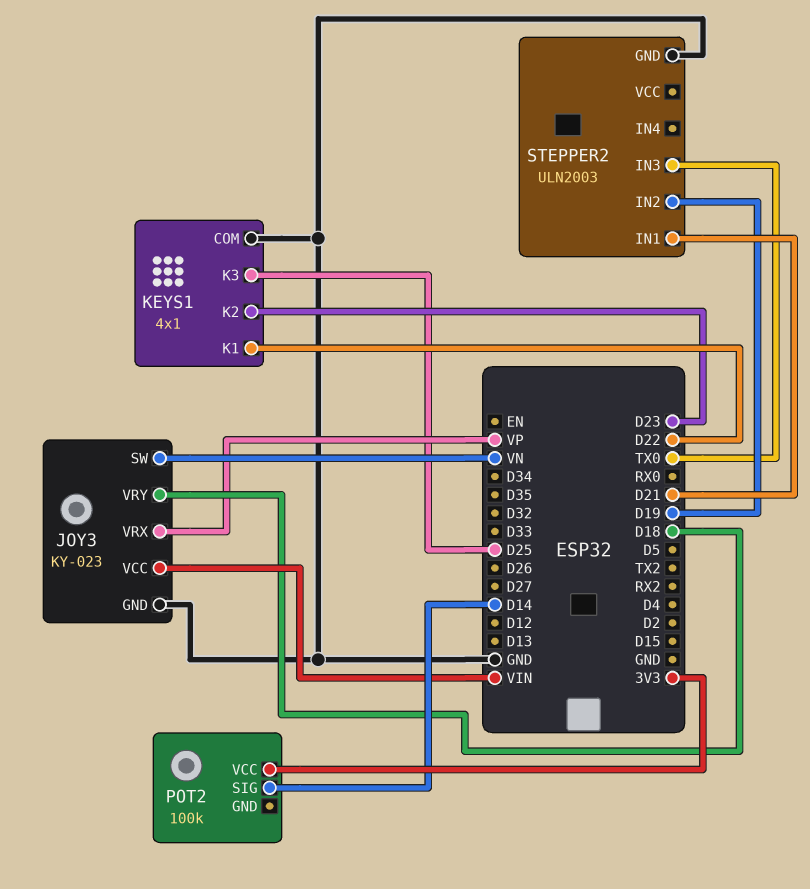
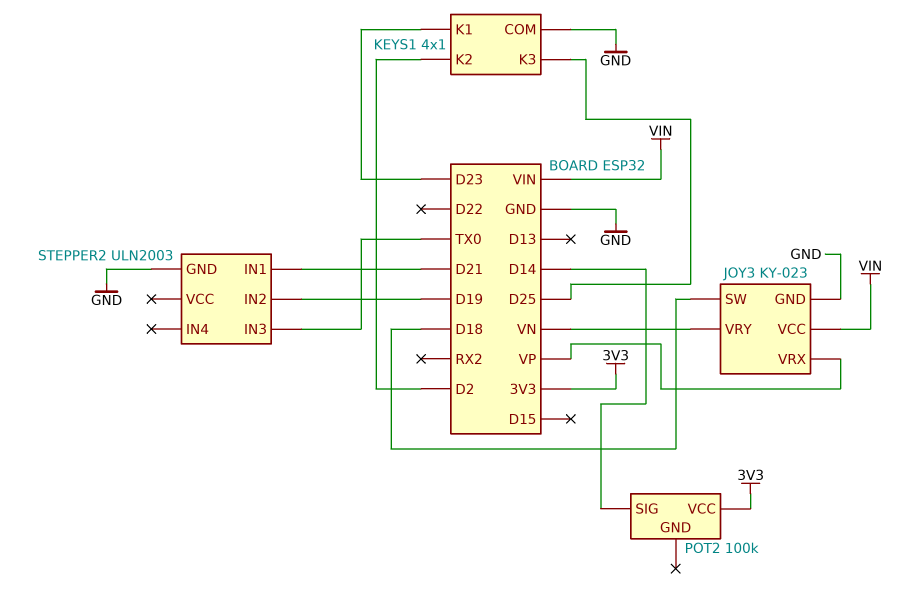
JOY3 pin SW: VN -> D18
JOY3 pin VRY: D18 -> VN
KEYS1 pin K1: D22 -> D23
KEYS1 pin K2: D23 -> D2

